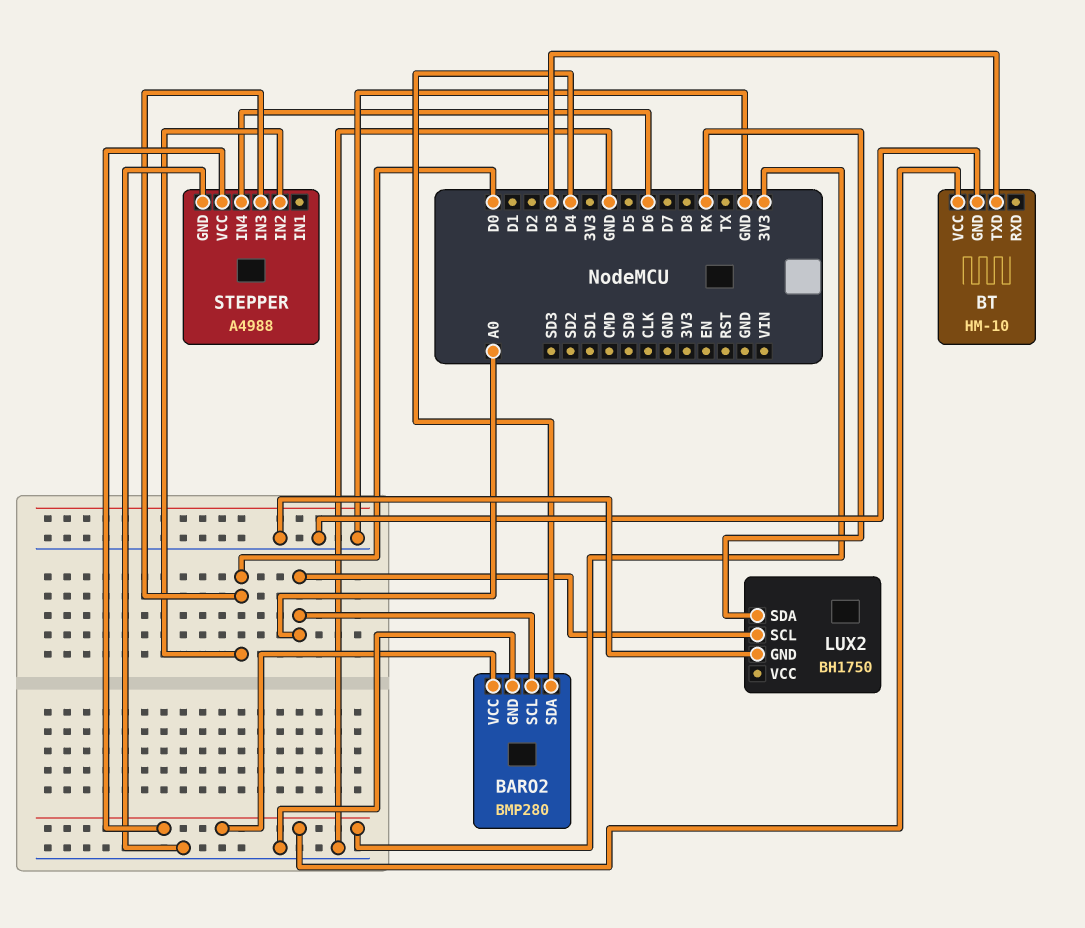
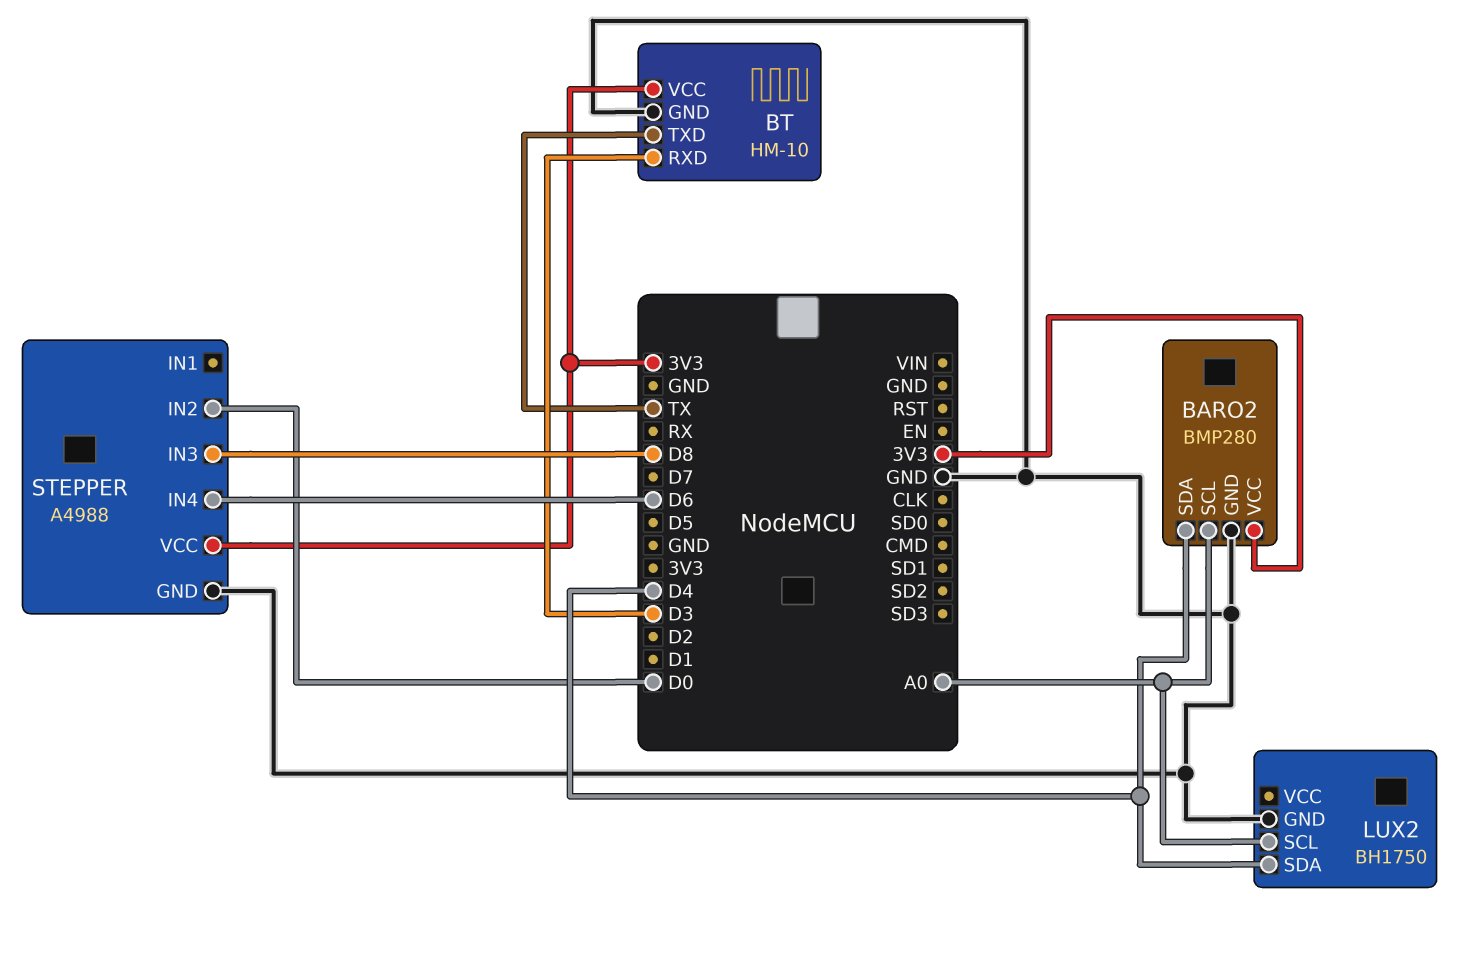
BT pin RXD: none -> D3
BT pin TXD: D3 -> TX
LUX2 pin SDA: RX -> D4
STEPPER pin IN3: D0 -> D8

